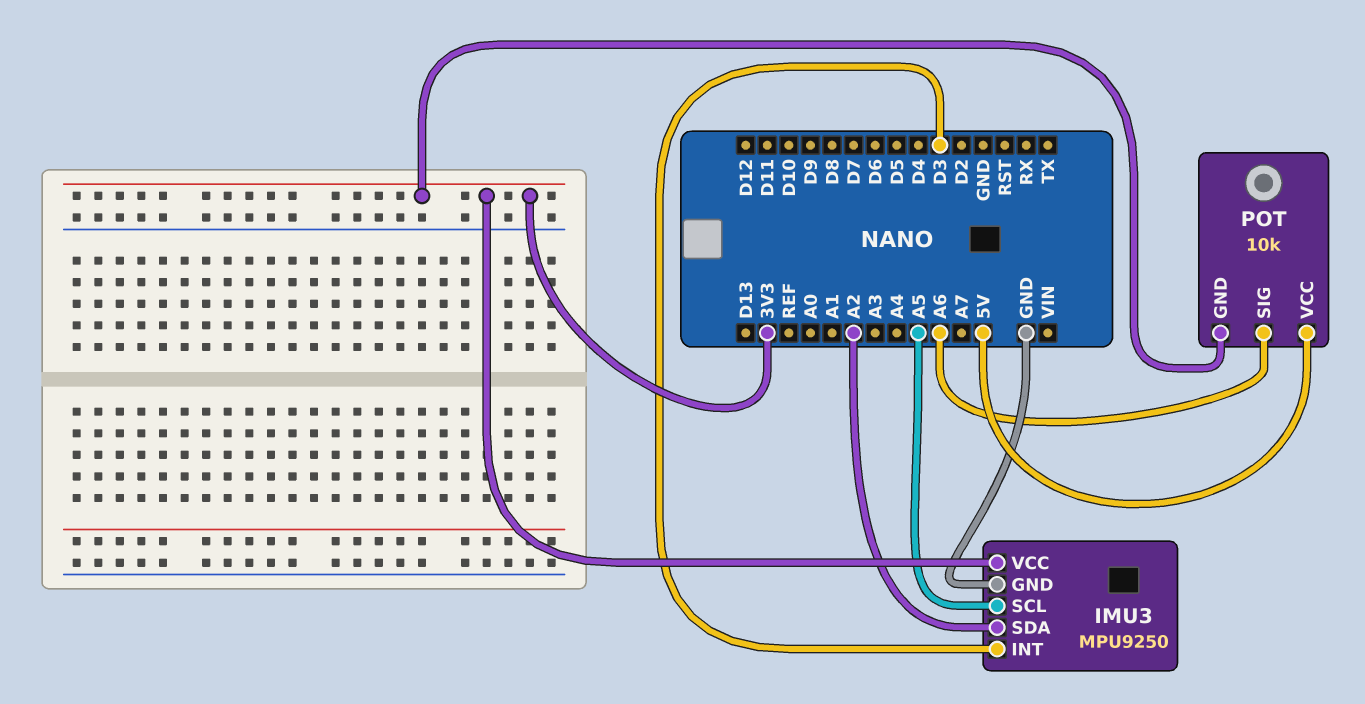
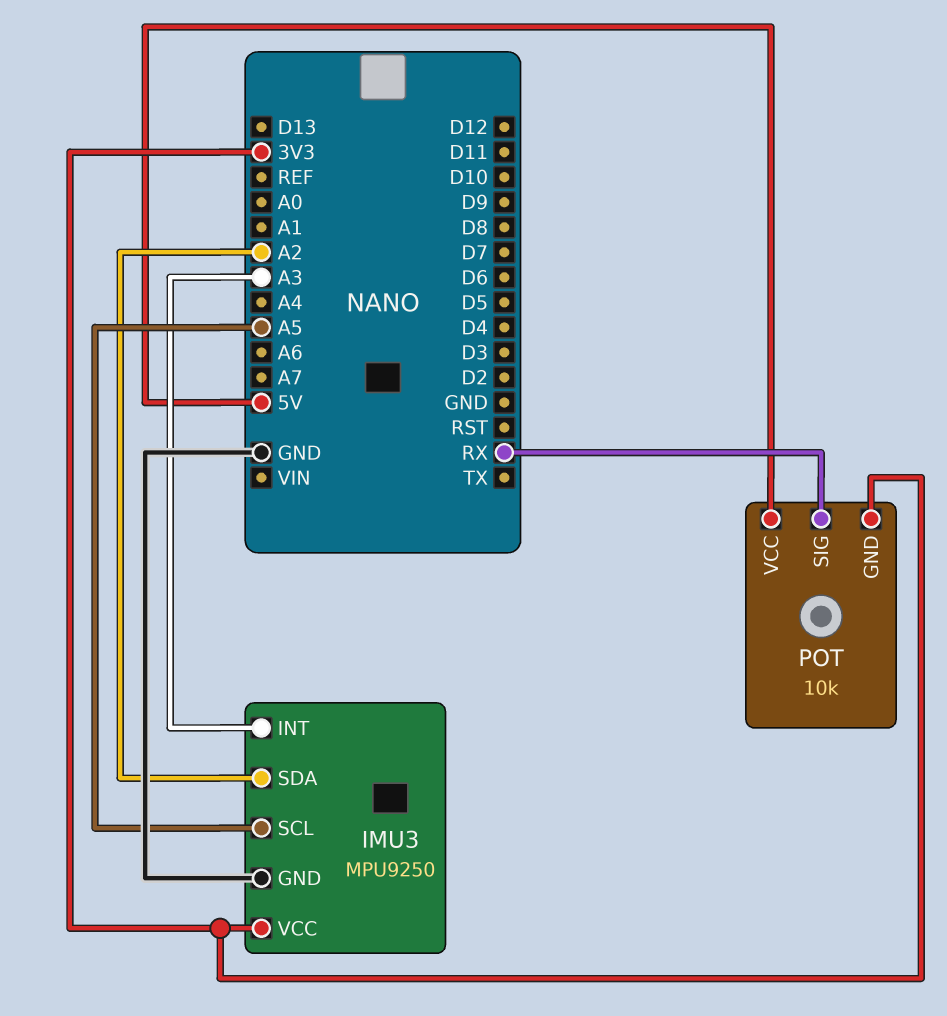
IMU3 pin INT: D3 -> A3
POT pin SIG: A6 -> RX

